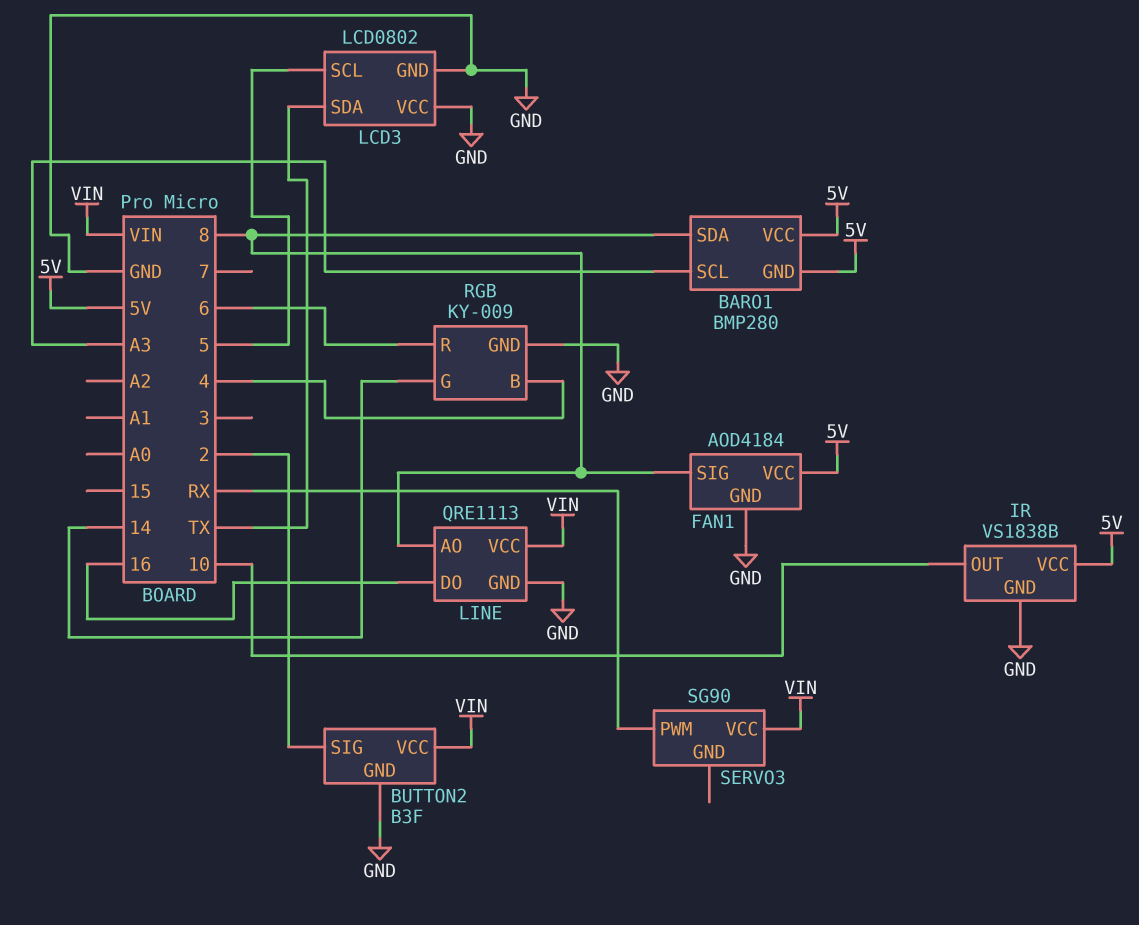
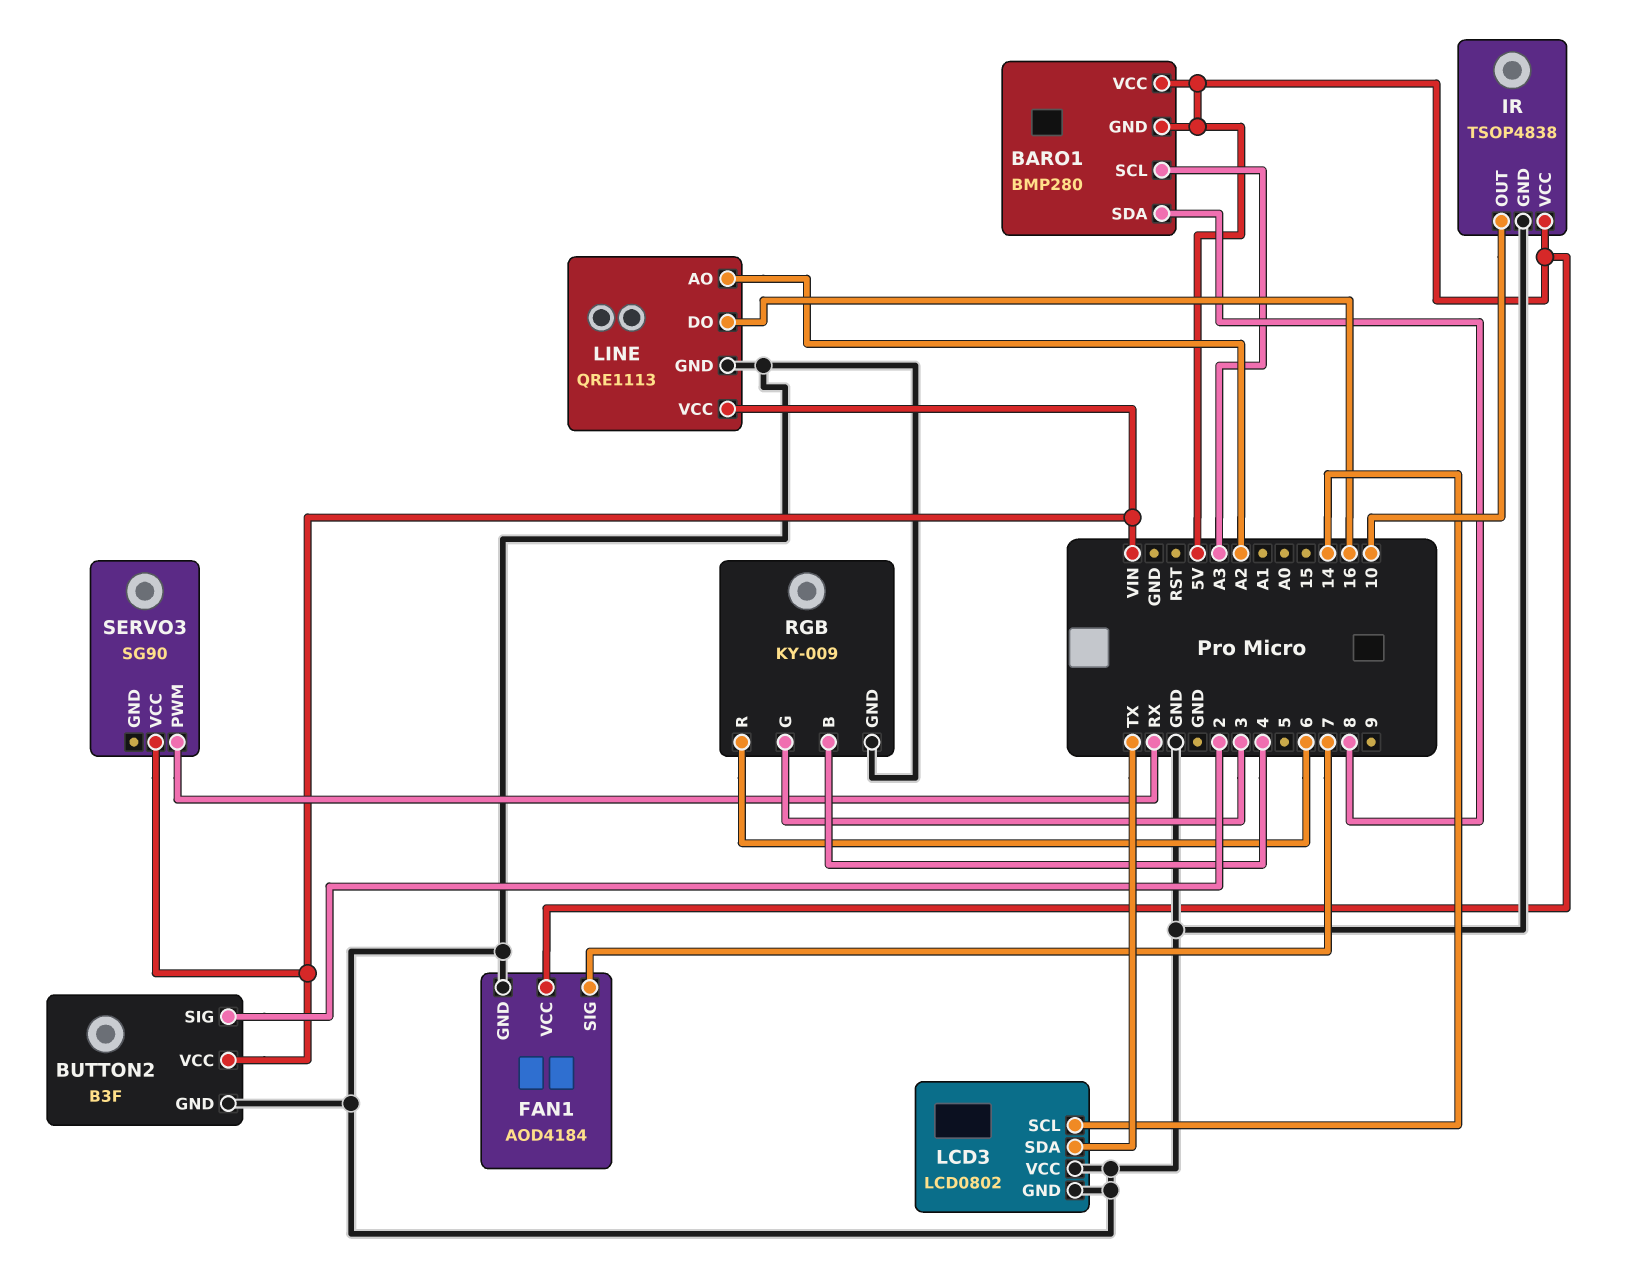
FAN1 pin SIG: 8 -> 7
IR: VS1838B -> TSOP4838
LCD3 pin SCL: 5 -> 14
LINE pin AO: 8 -> A2
RGB pin G: 14 -> 3

